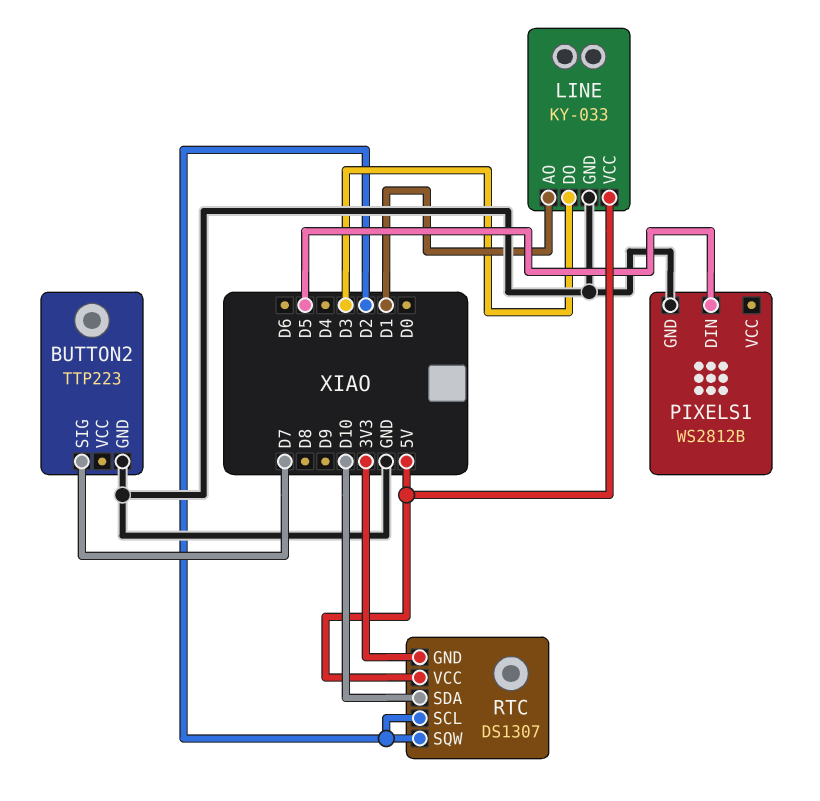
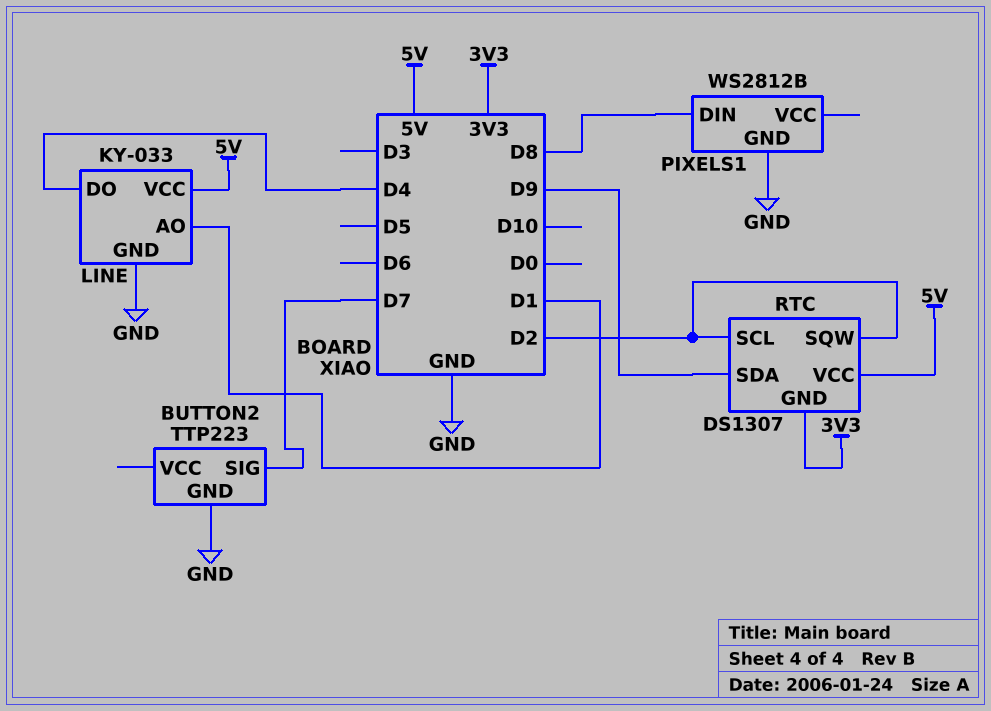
LINE pin DO: D3 -> D4
PIXELS1 pin DIN: D5 -> D8
RTC pin SDA: D10 -> D9

